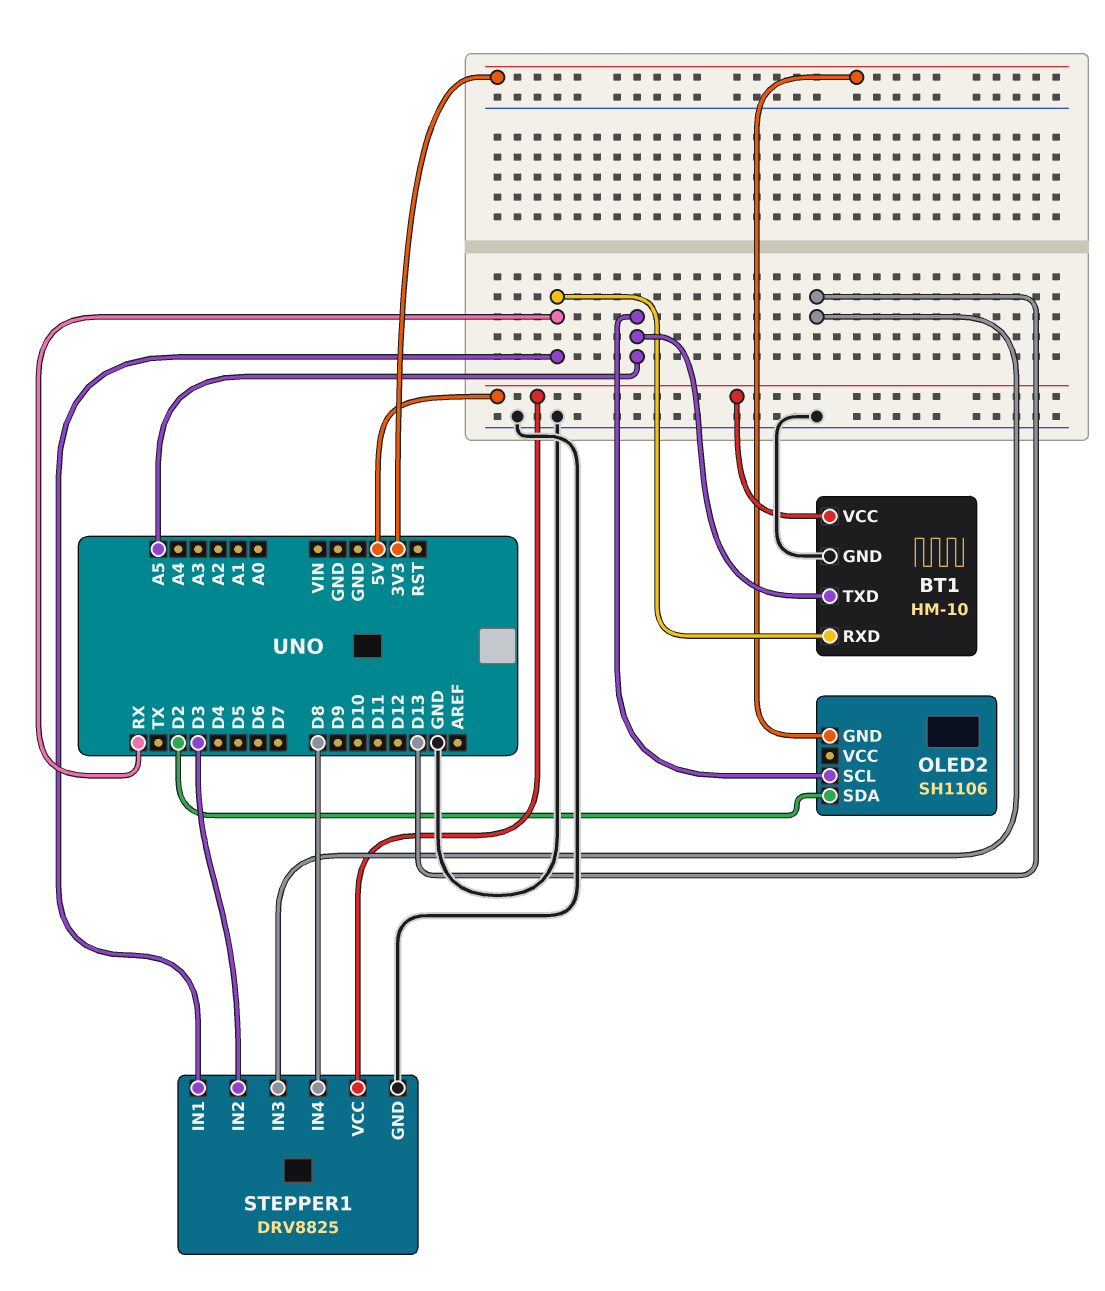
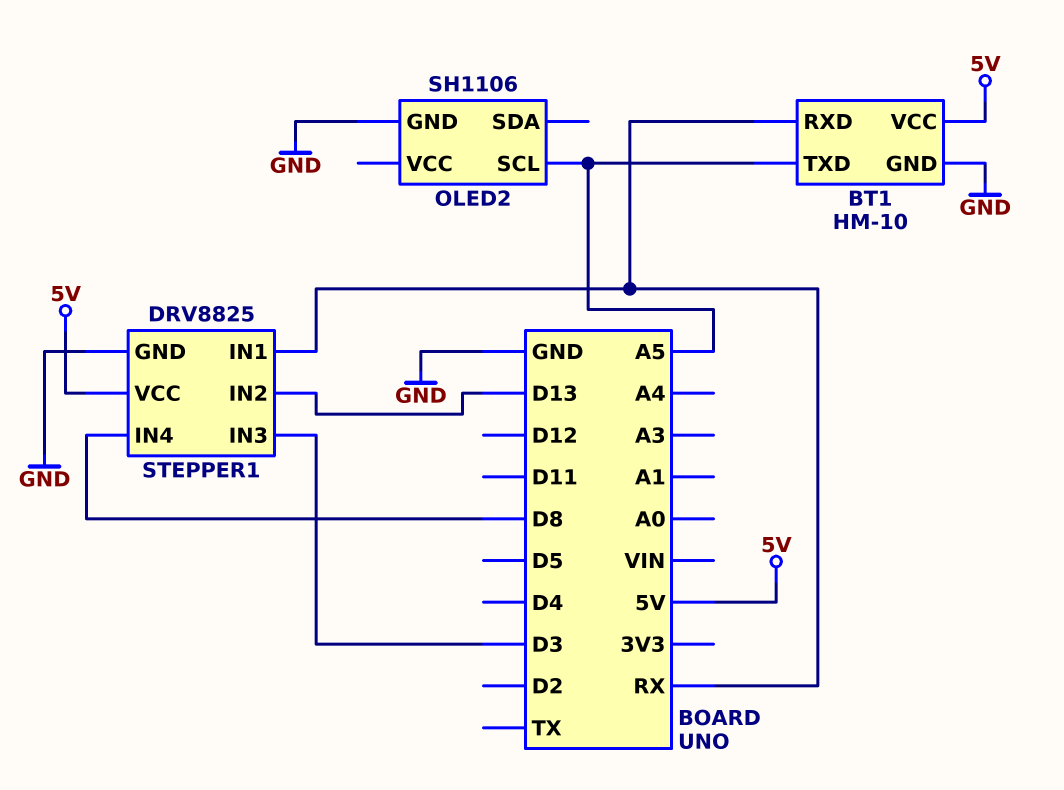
OLED2 pin GND: 3V3 -> GND
OLED2 pin SDA: D2 -> none
STEPPER1 pin IN2: D3 -> D13
STEPPER1 pin IN3: D13 -> D3

